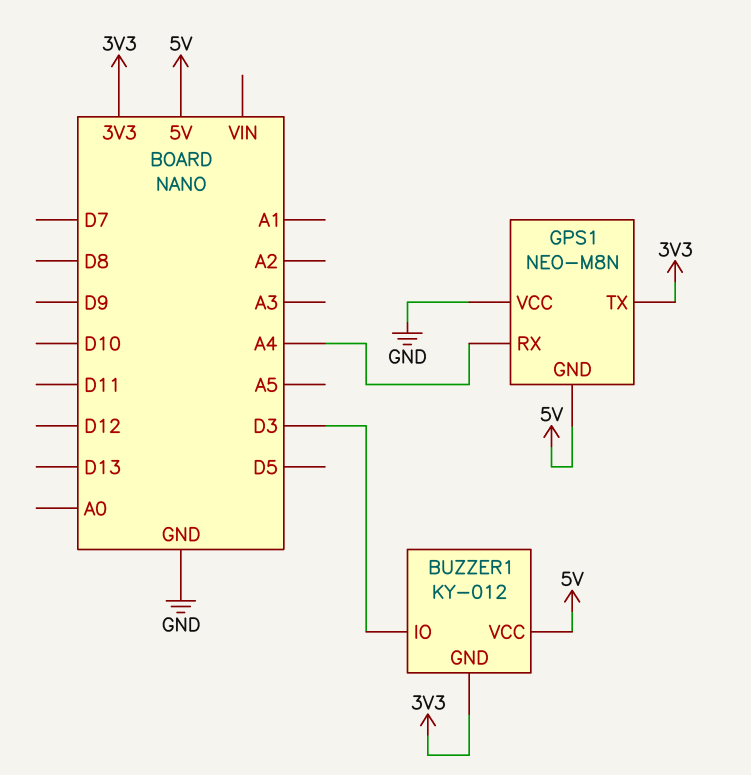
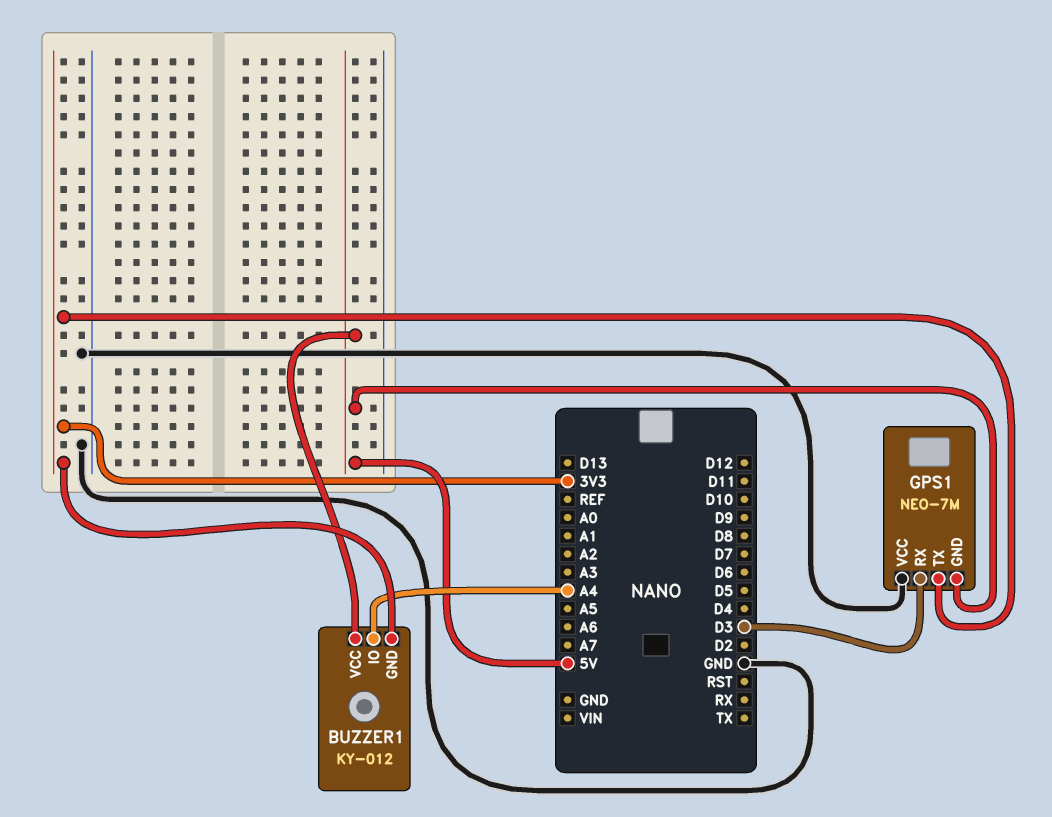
BUZZER1 pin IO: D3 -> A4
GPS1: NEO-M8N -> NEO-7M
GPS1 pin RX: A4 -> D3

